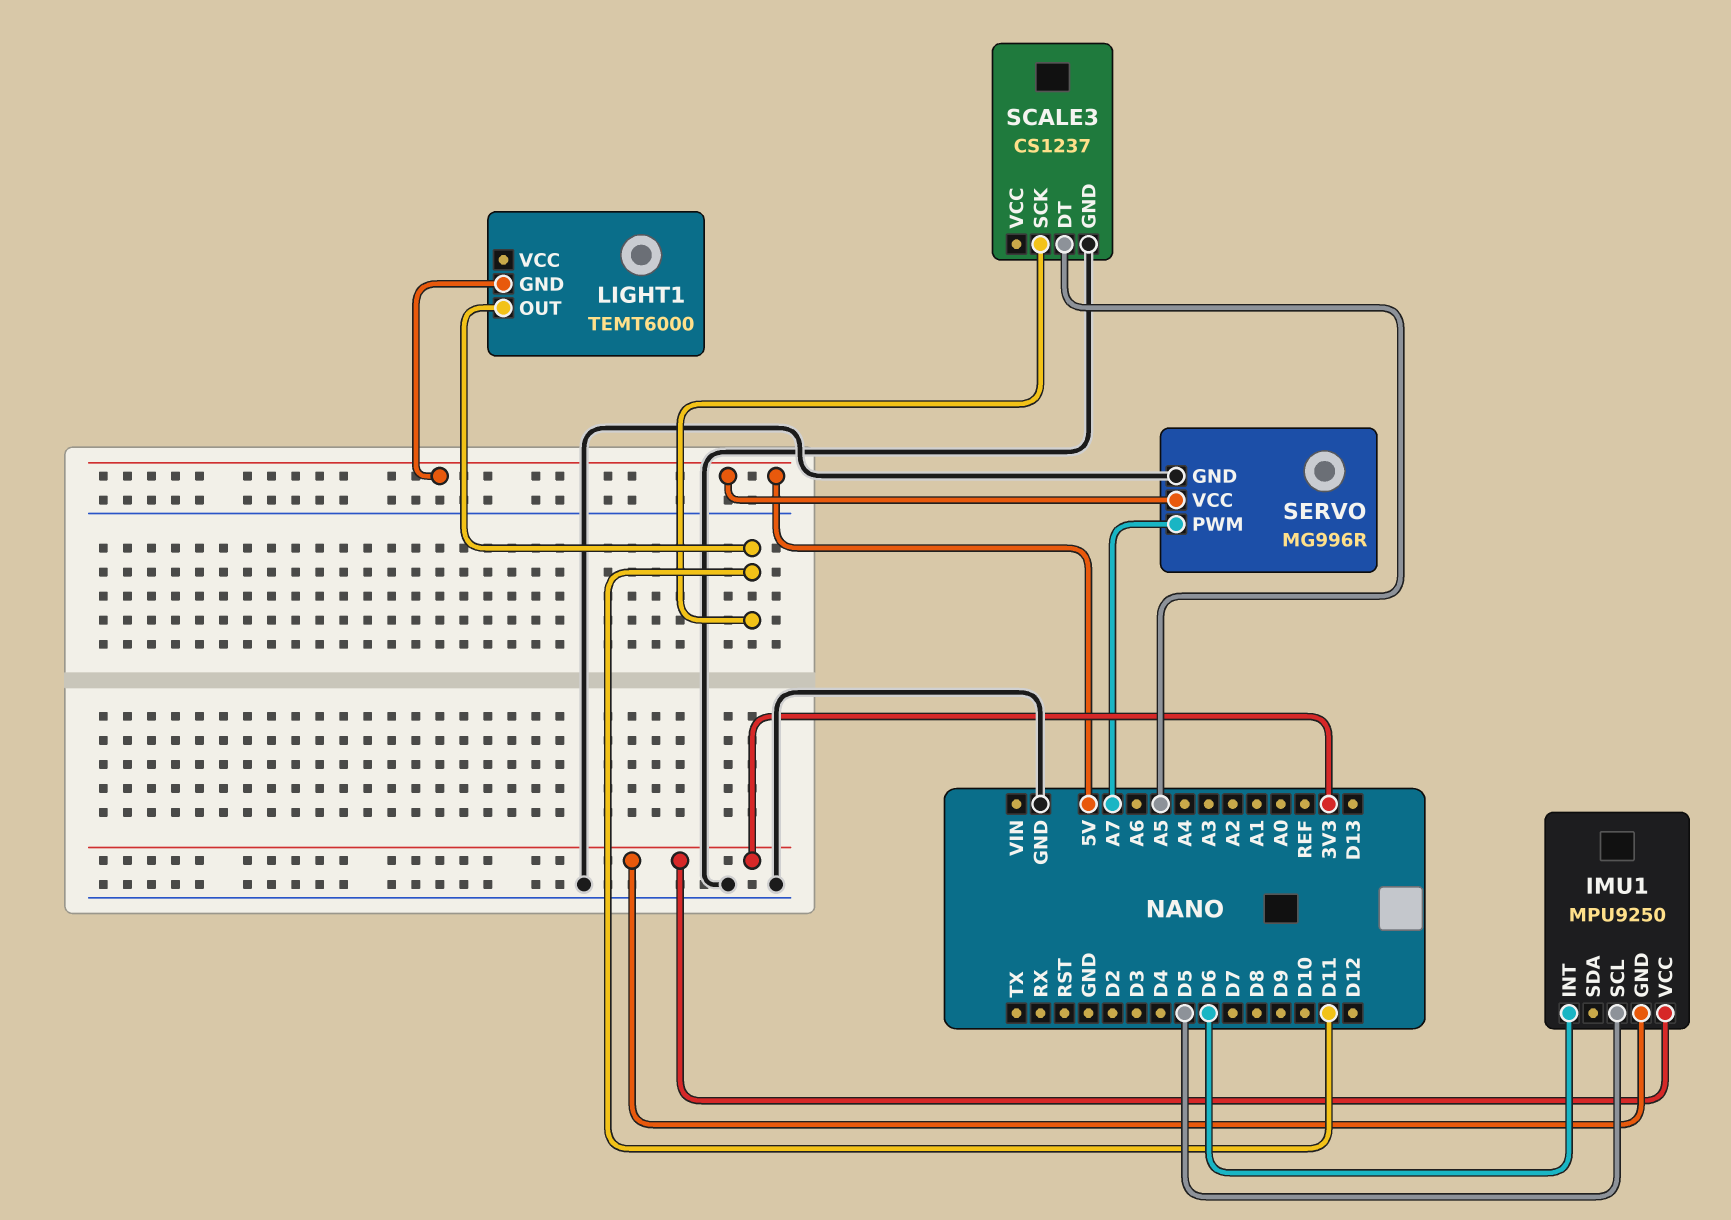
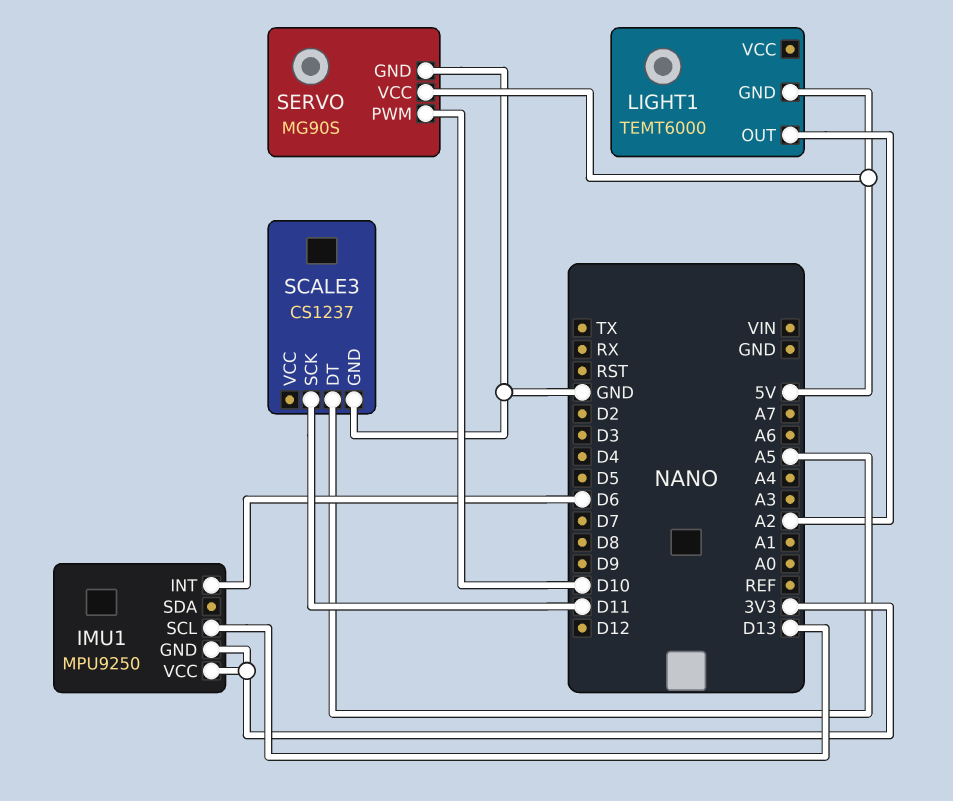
IMU1 pin SCL: D5 -> D13
LIGHT1 pin OUT: D11 -> A2
SERVO: MG996R -> MG90S
SERVO pin PWM: A7 -> D10

